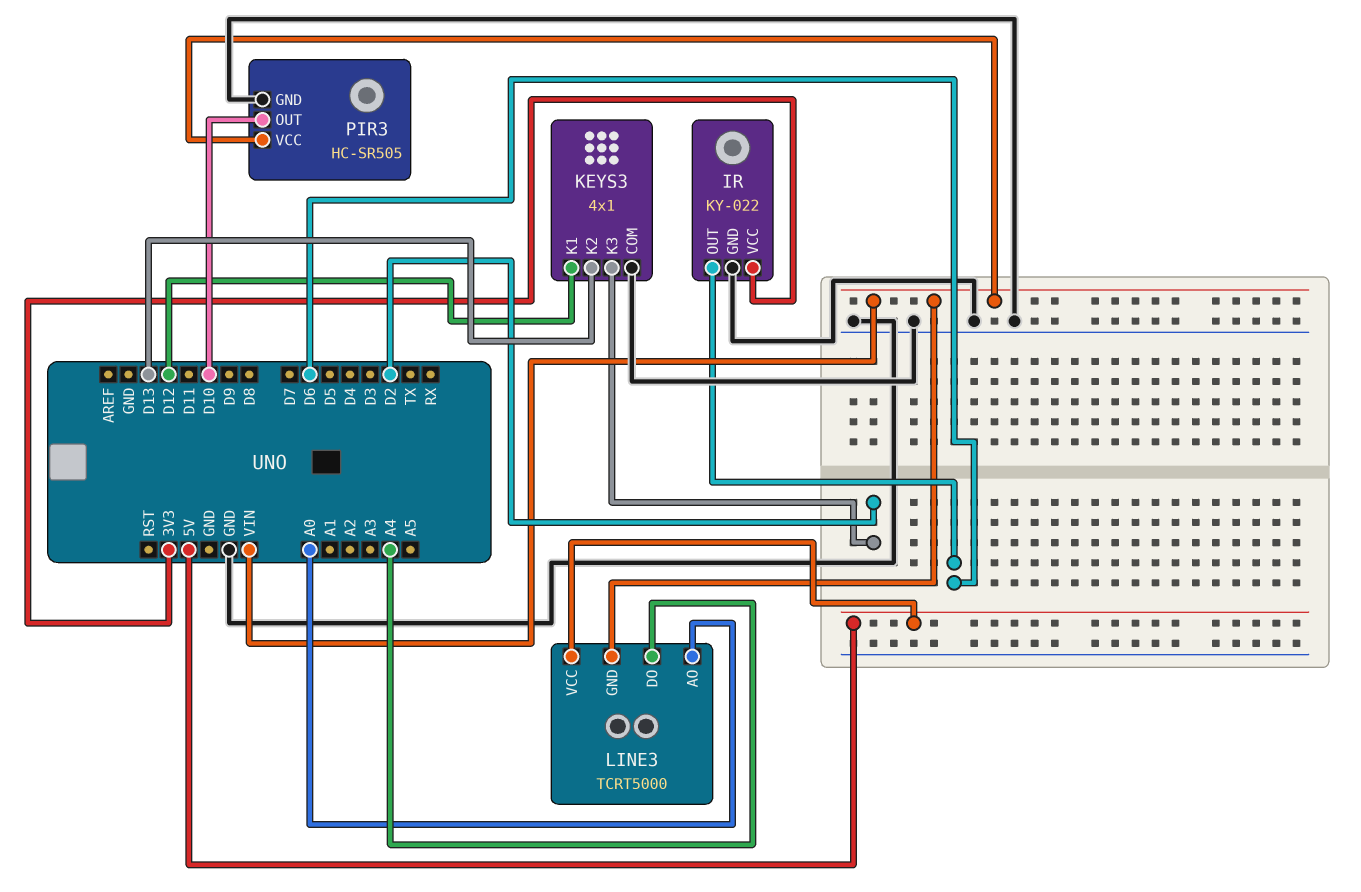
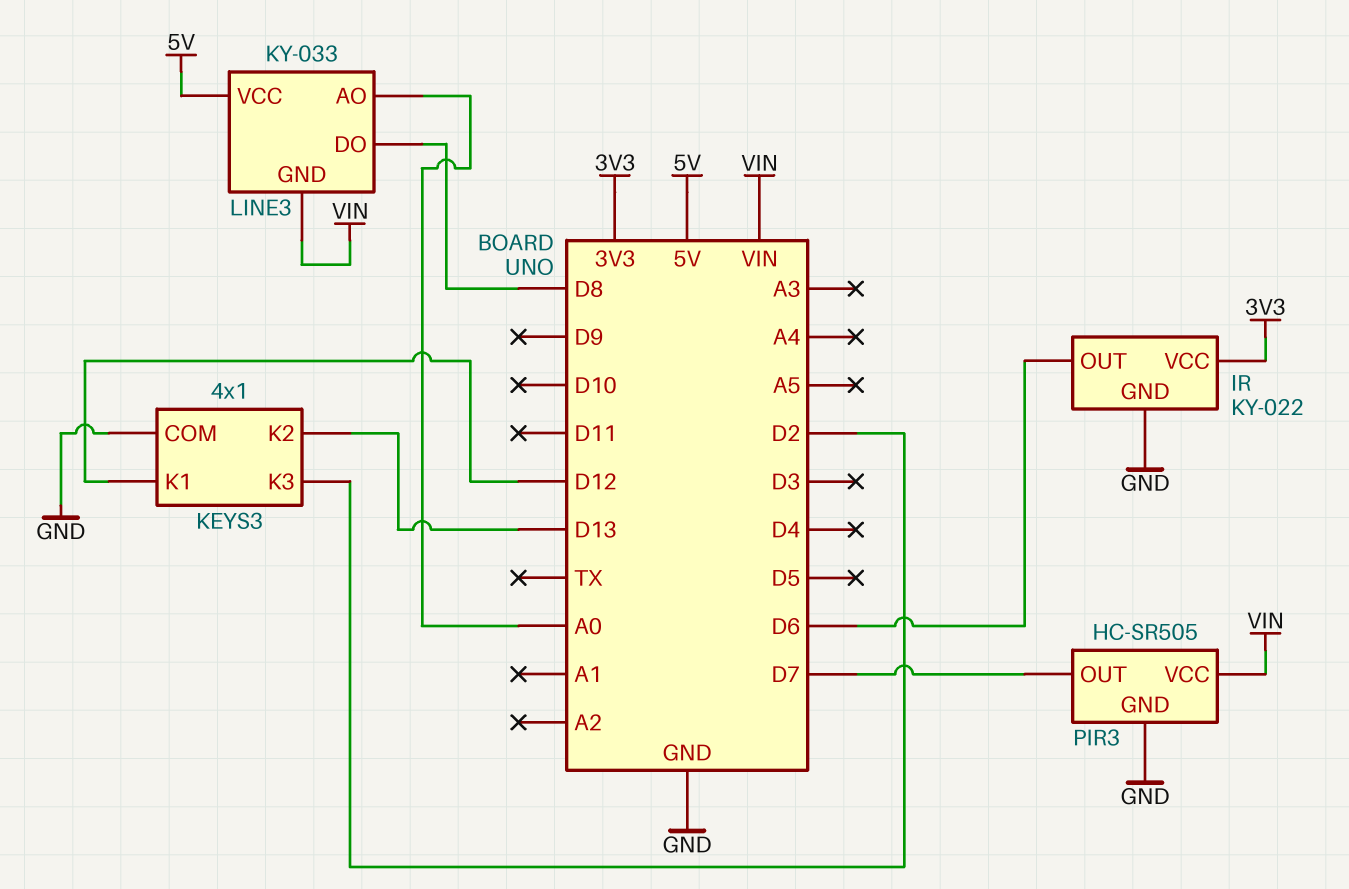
LINE3: TCRT5000 -> KY-033
LINE3 pin DO: A4 -> D8
PIR3 pin OUT: D10 -> D7

